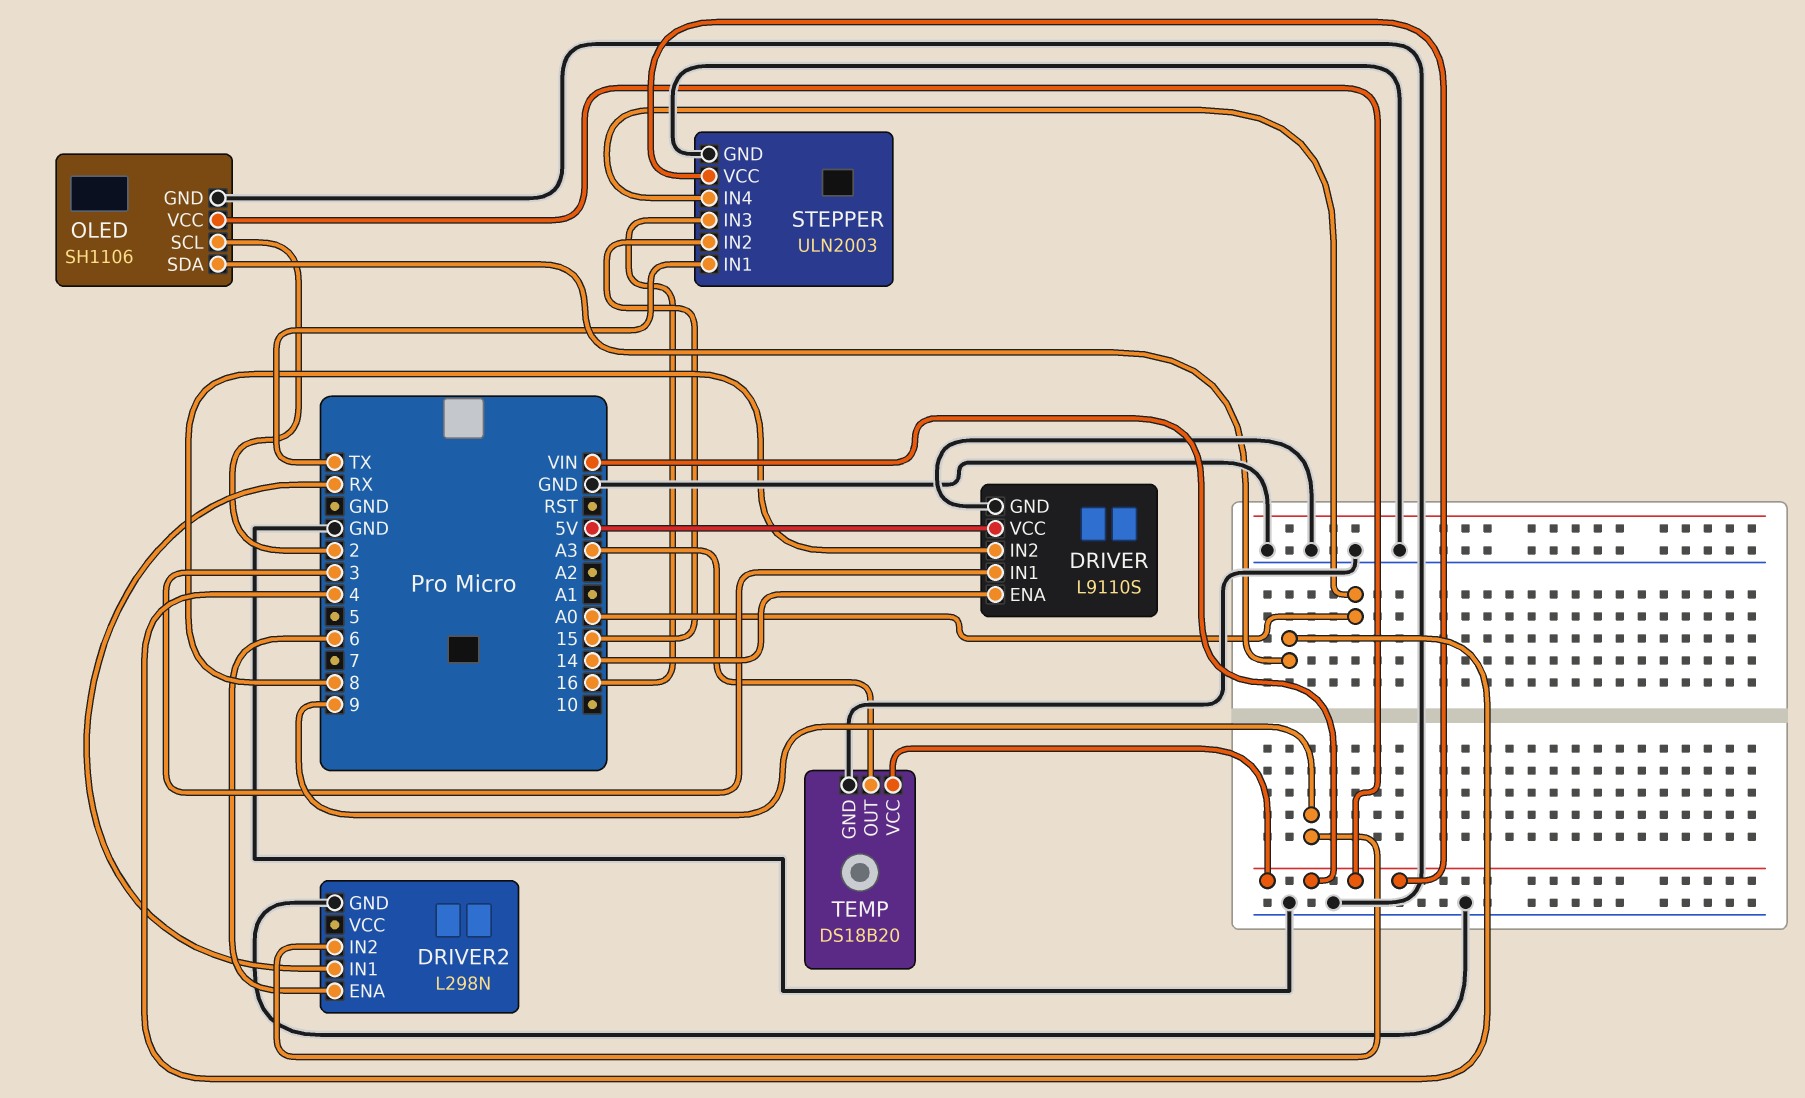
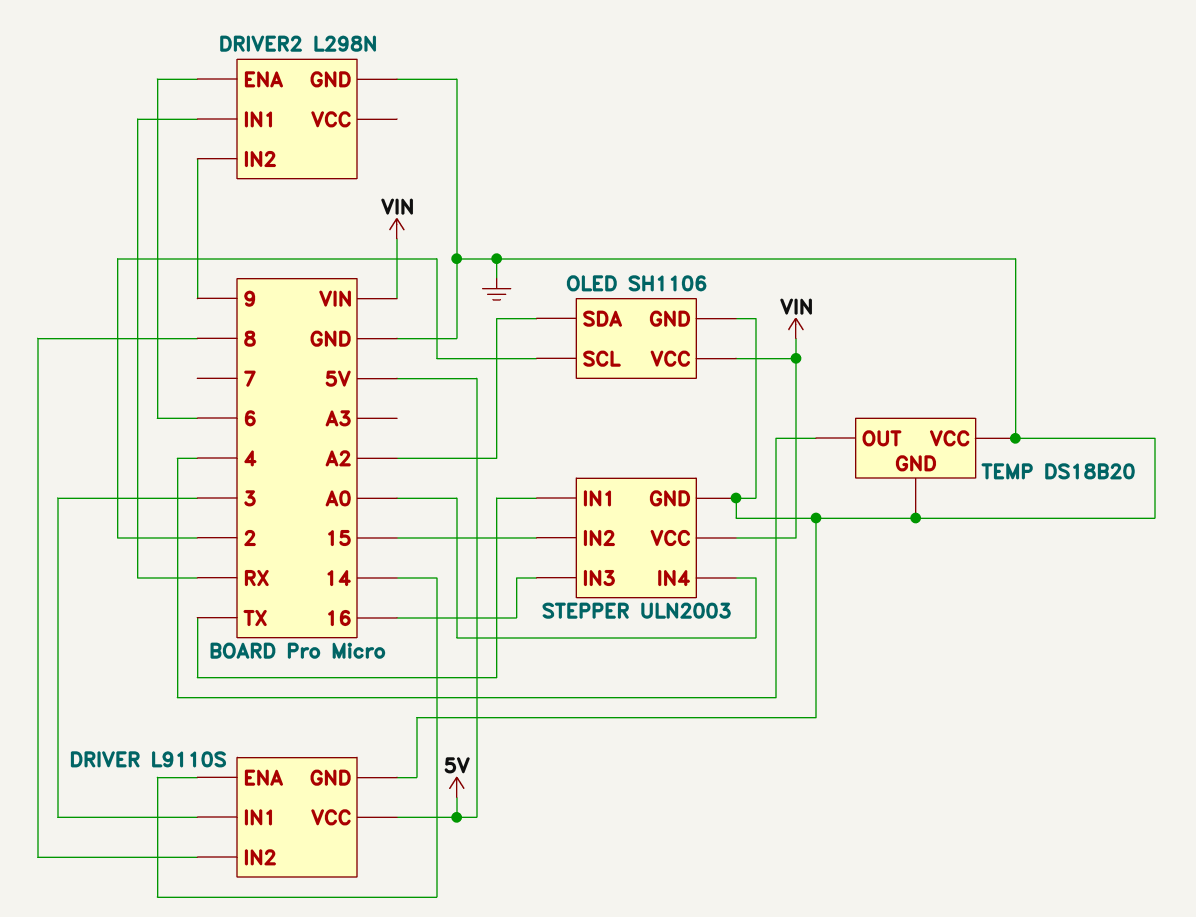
OLED pin SDA: 4 -> A2
TEMP pin OUT: A3 -> 4
TEMP pin VCC: VIN -> GND

